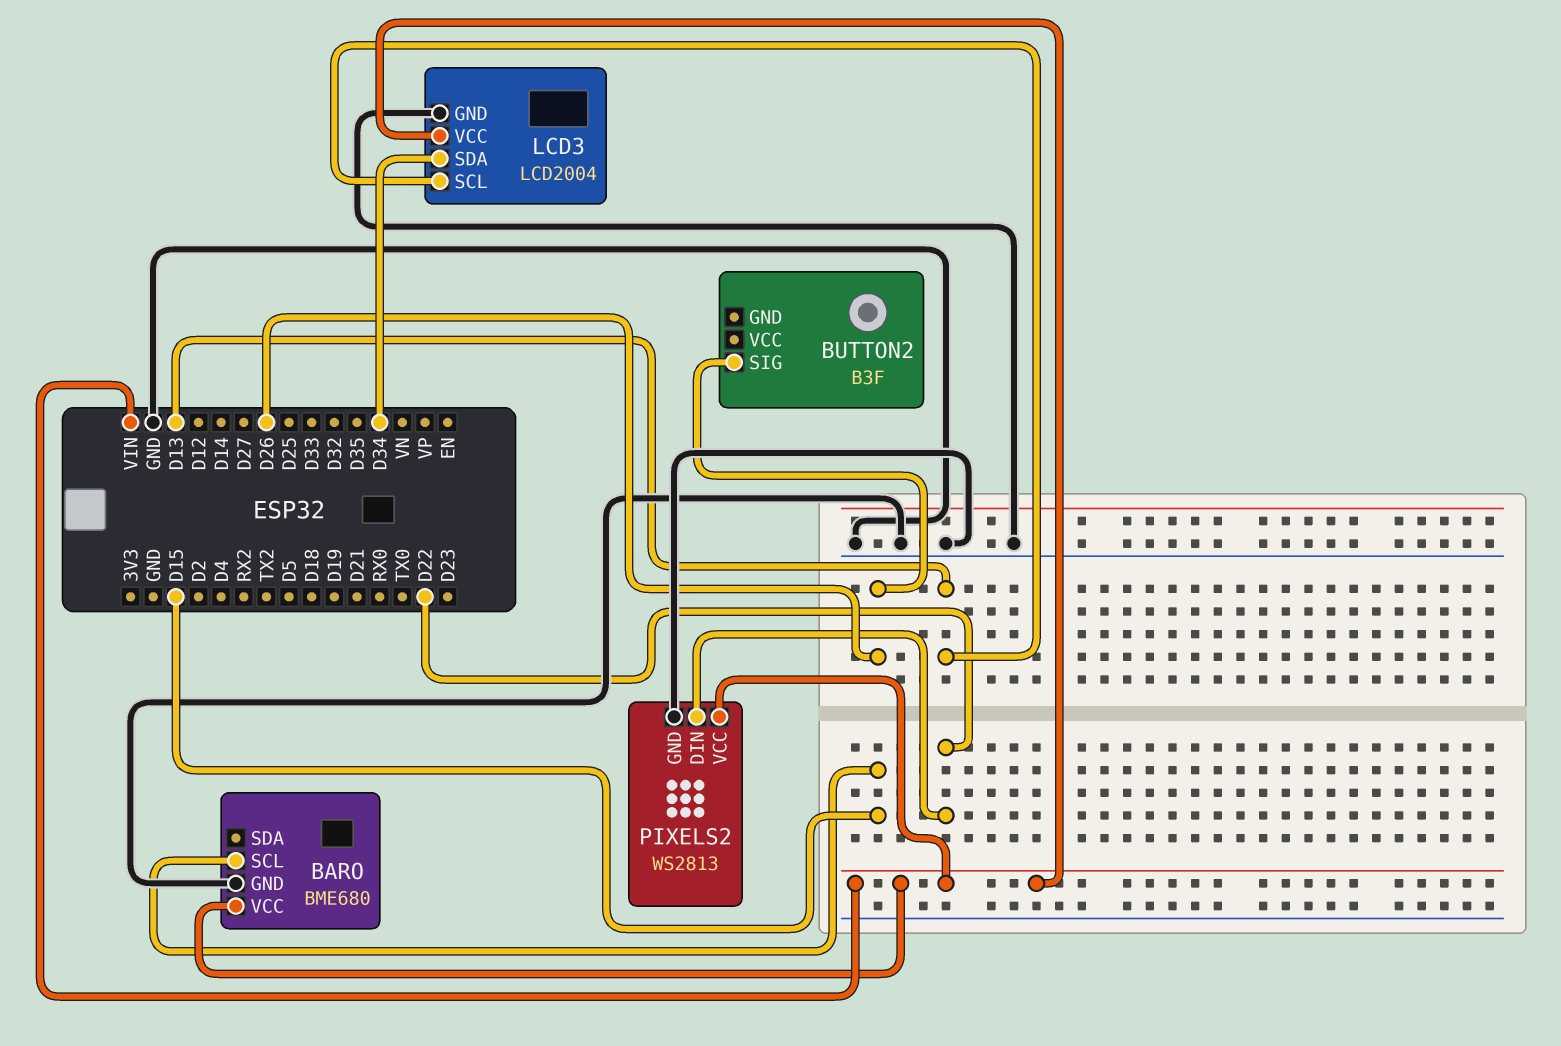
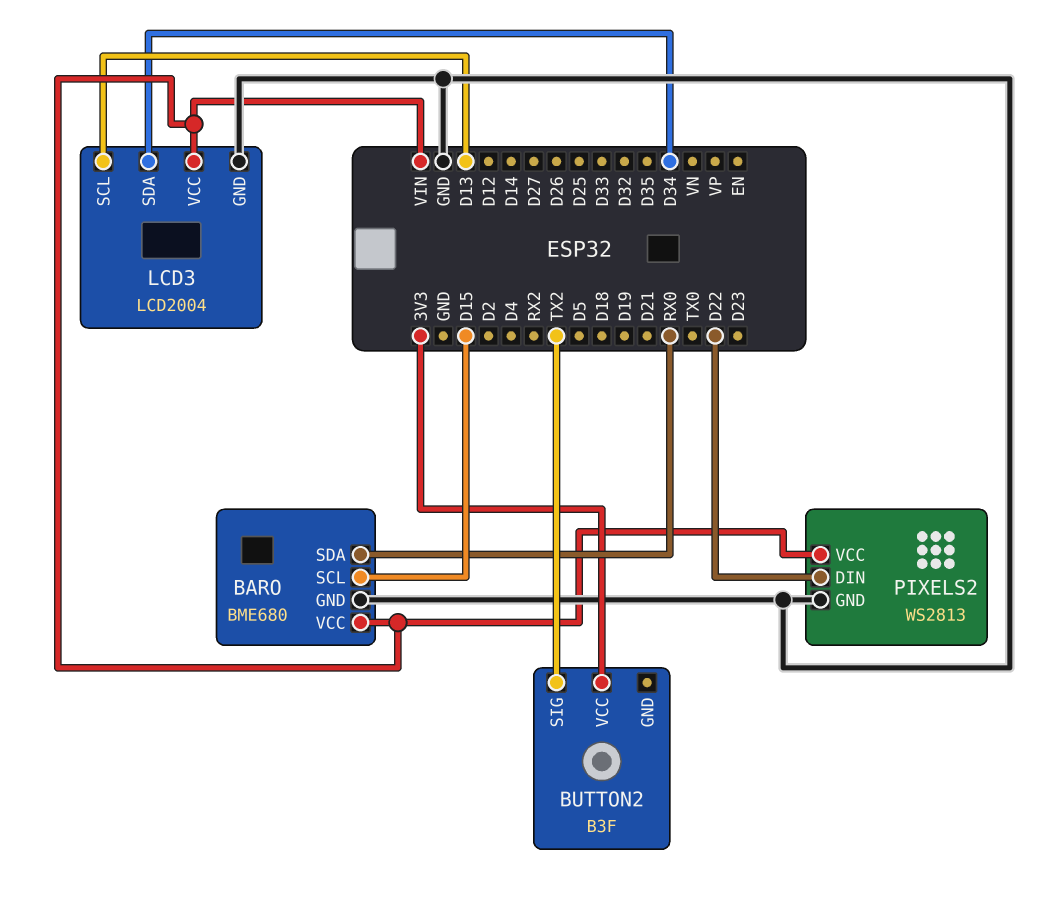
BARO pin SDA: none -> RX0
BUTTON2 pin SIG: D26 -> TX2
BUTTON2 pin VCC: none -> 3V3

